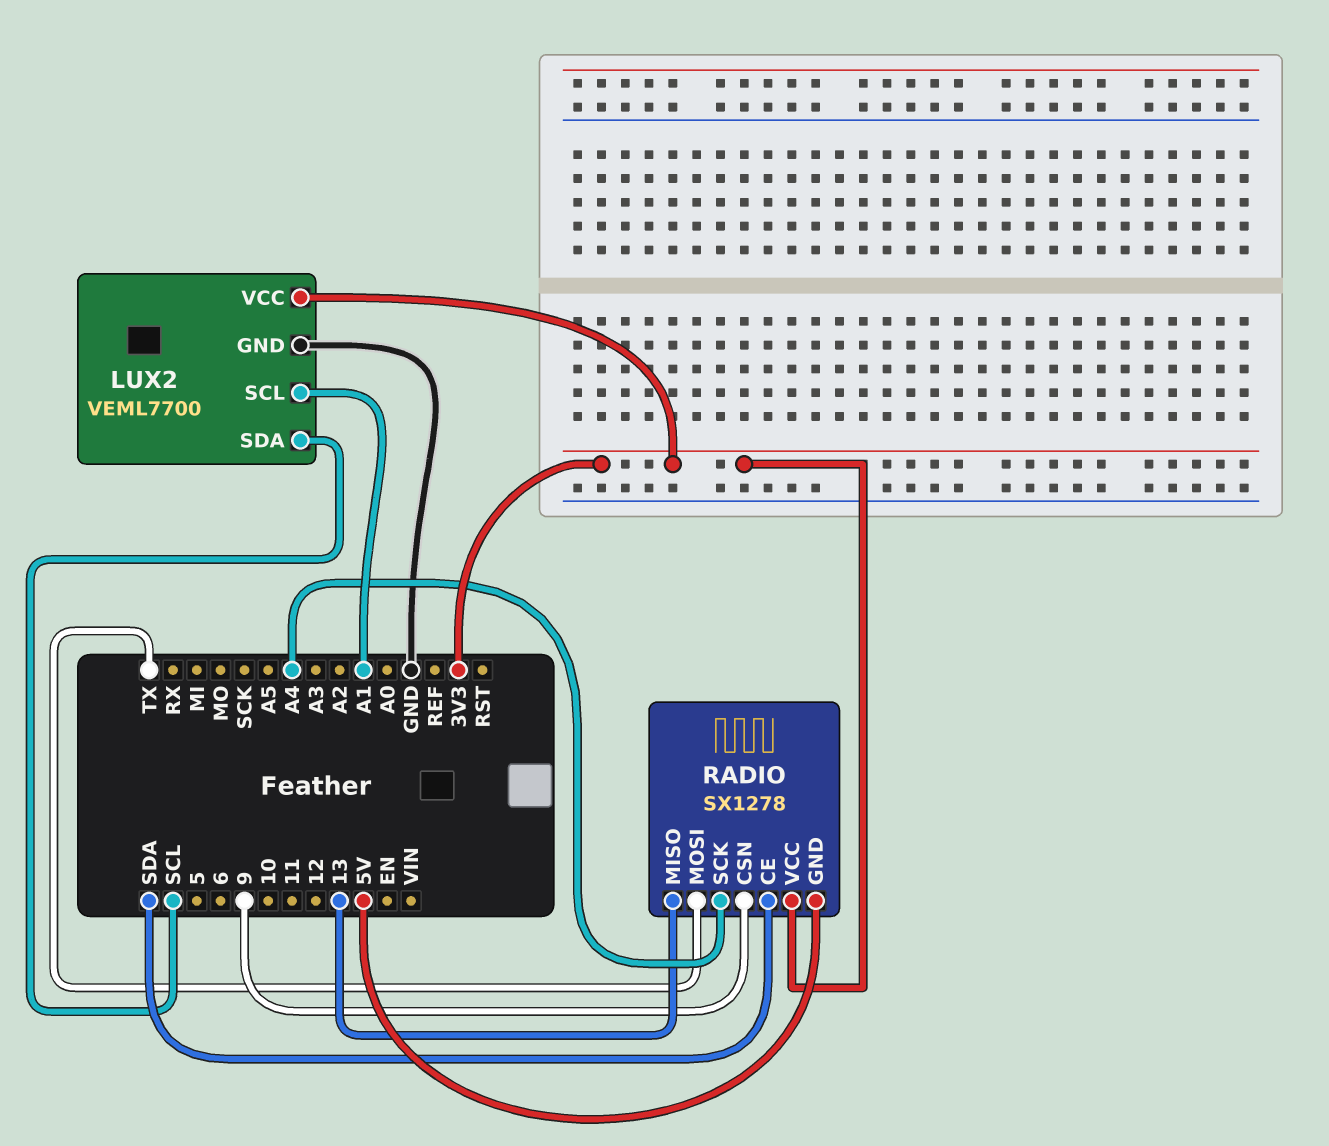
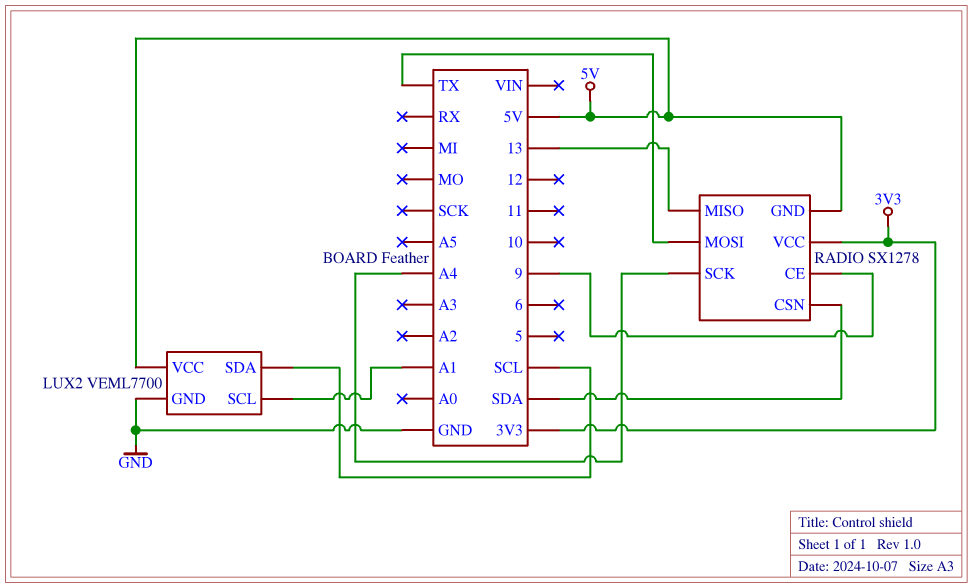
LUX2 pin VCC: 3V3 -> 5V
RADIO pin CE: SDA -> 9
RADIO pin CSN: 9 -> SDA

